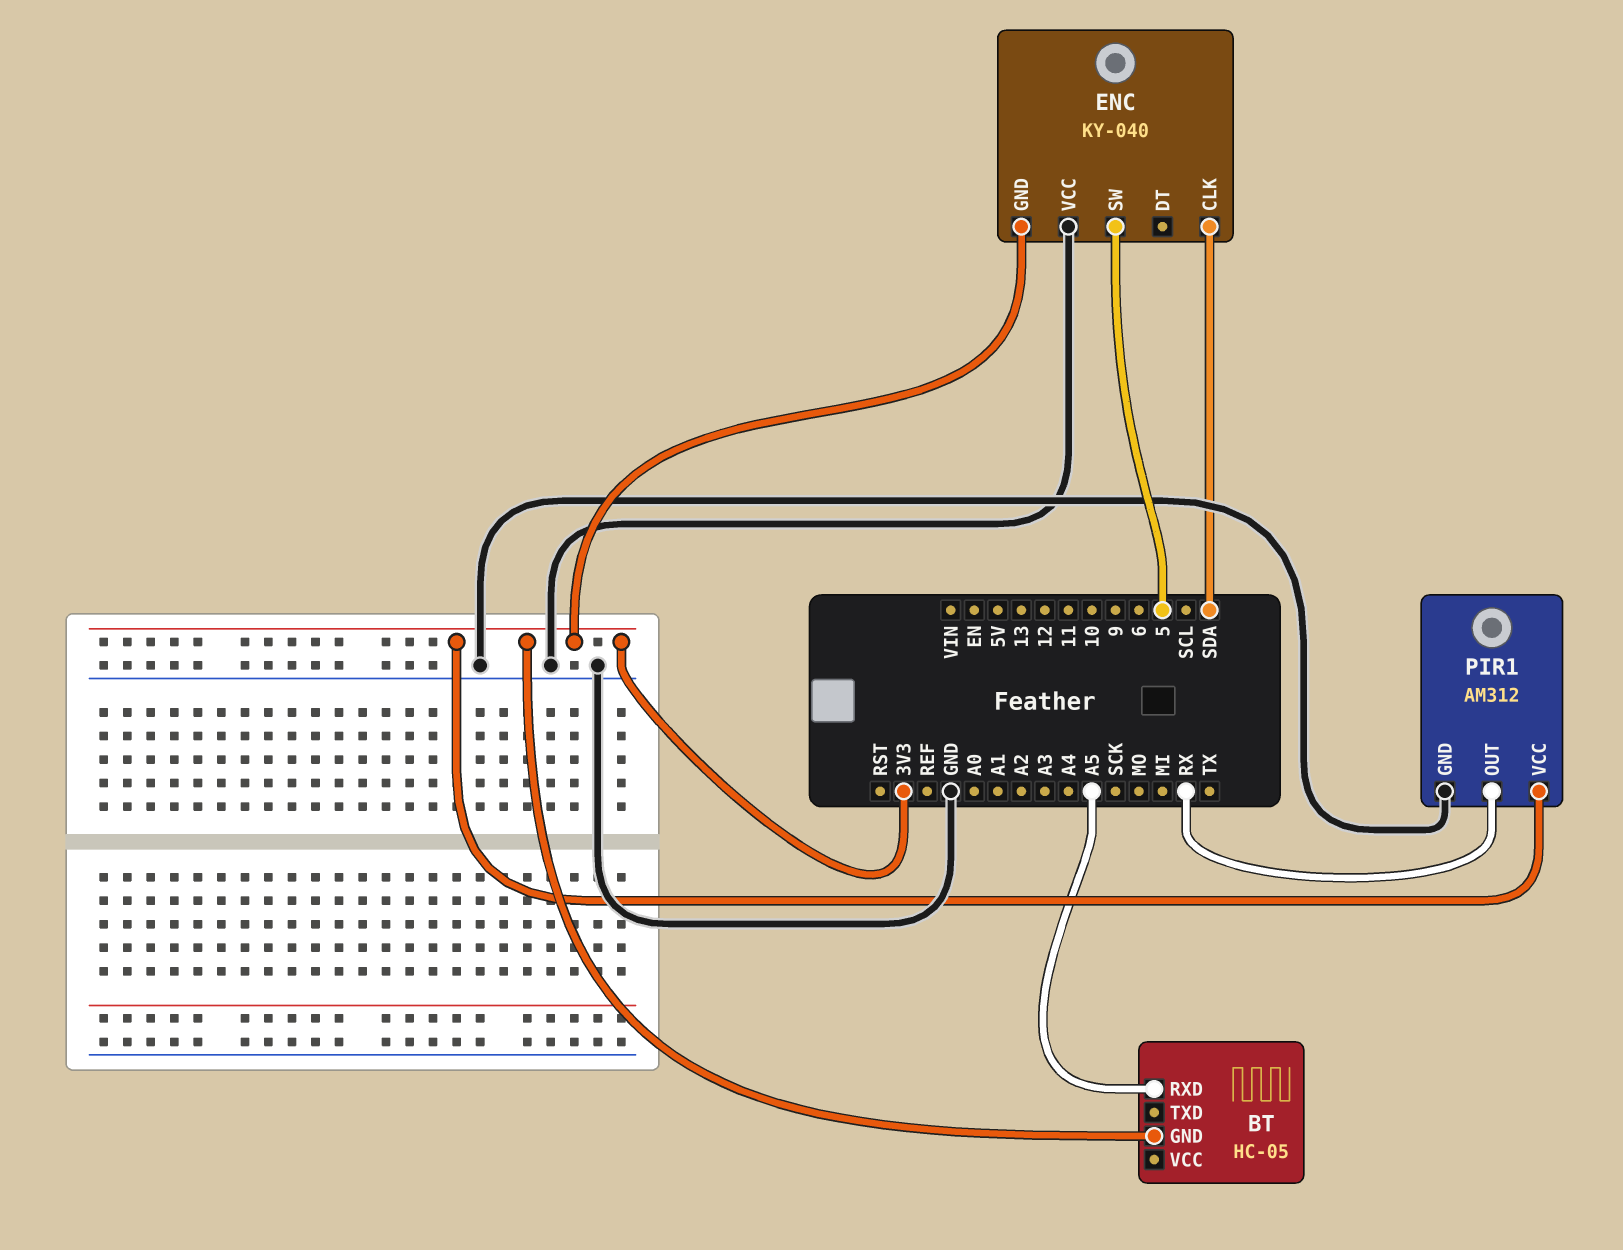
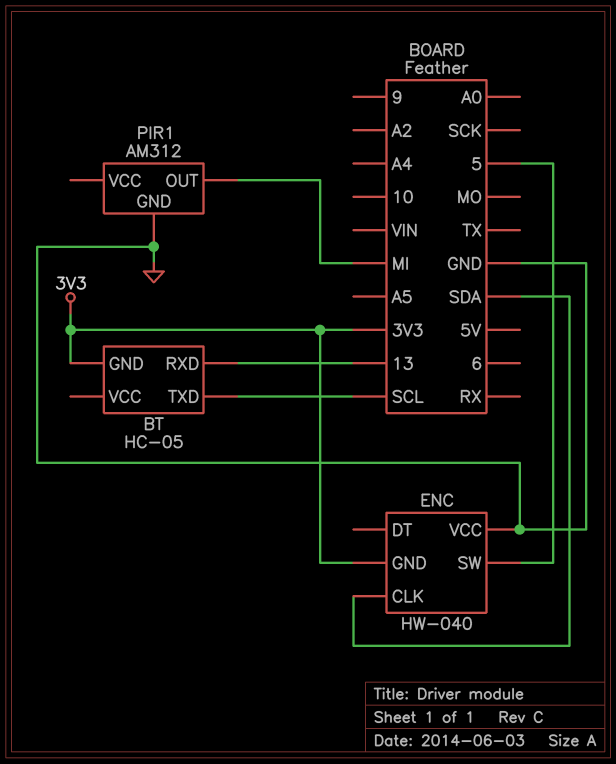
BT pin RXD: A5 -> 13
BT pin TXD: none -> SCL
ENC: KY-040 -> HW-040
PIR1 pin OUT: RX -> MI
PIR1 pin VCC: 3V3 -> none

